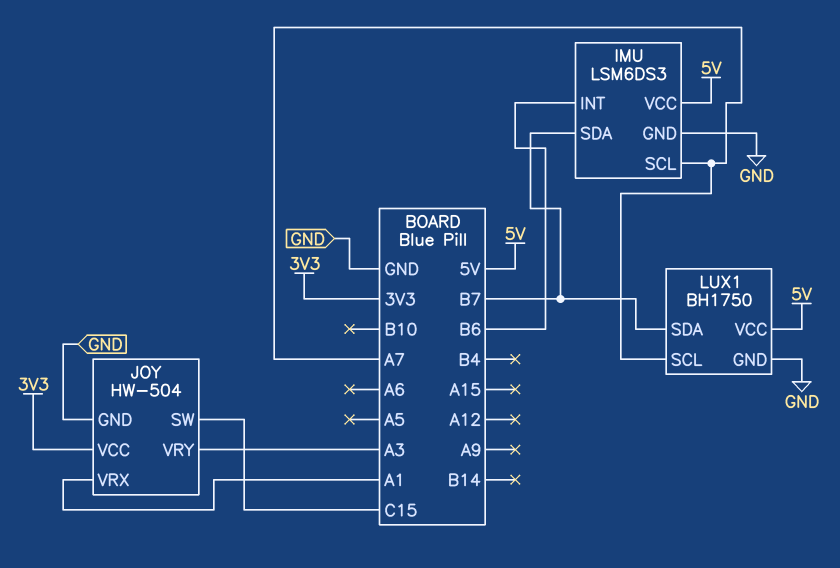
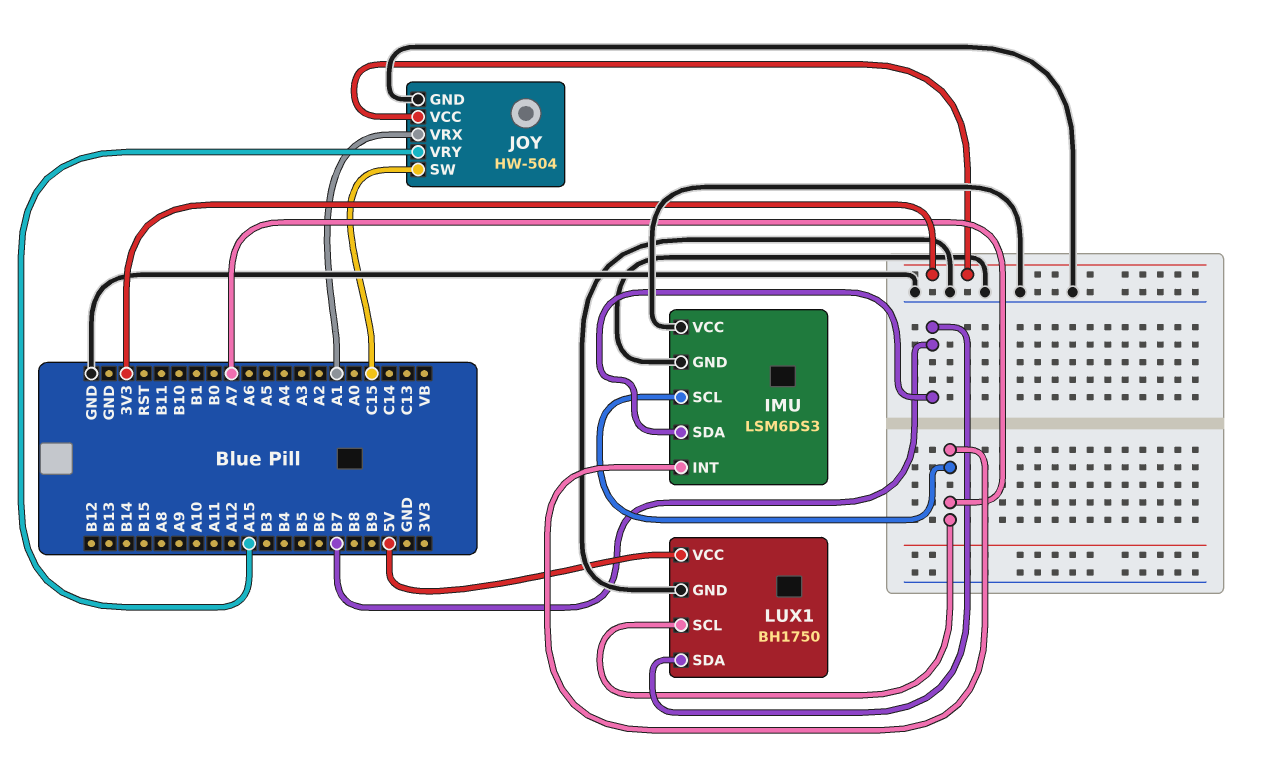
IMU pin INT: B6 -> A7
IMU pin VCC: 5V -> GND
JOY pin VRY: A3 -> A15

